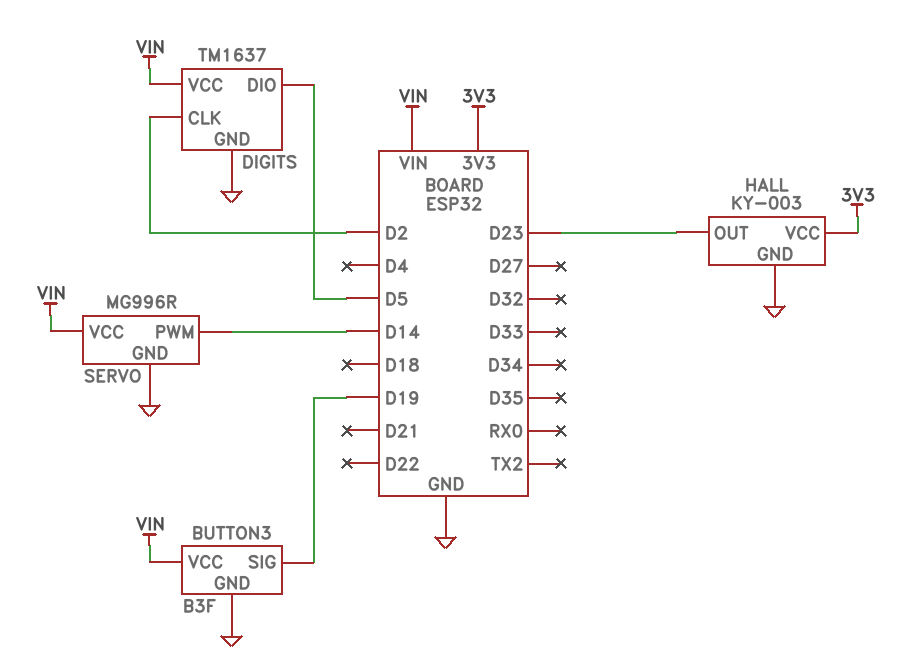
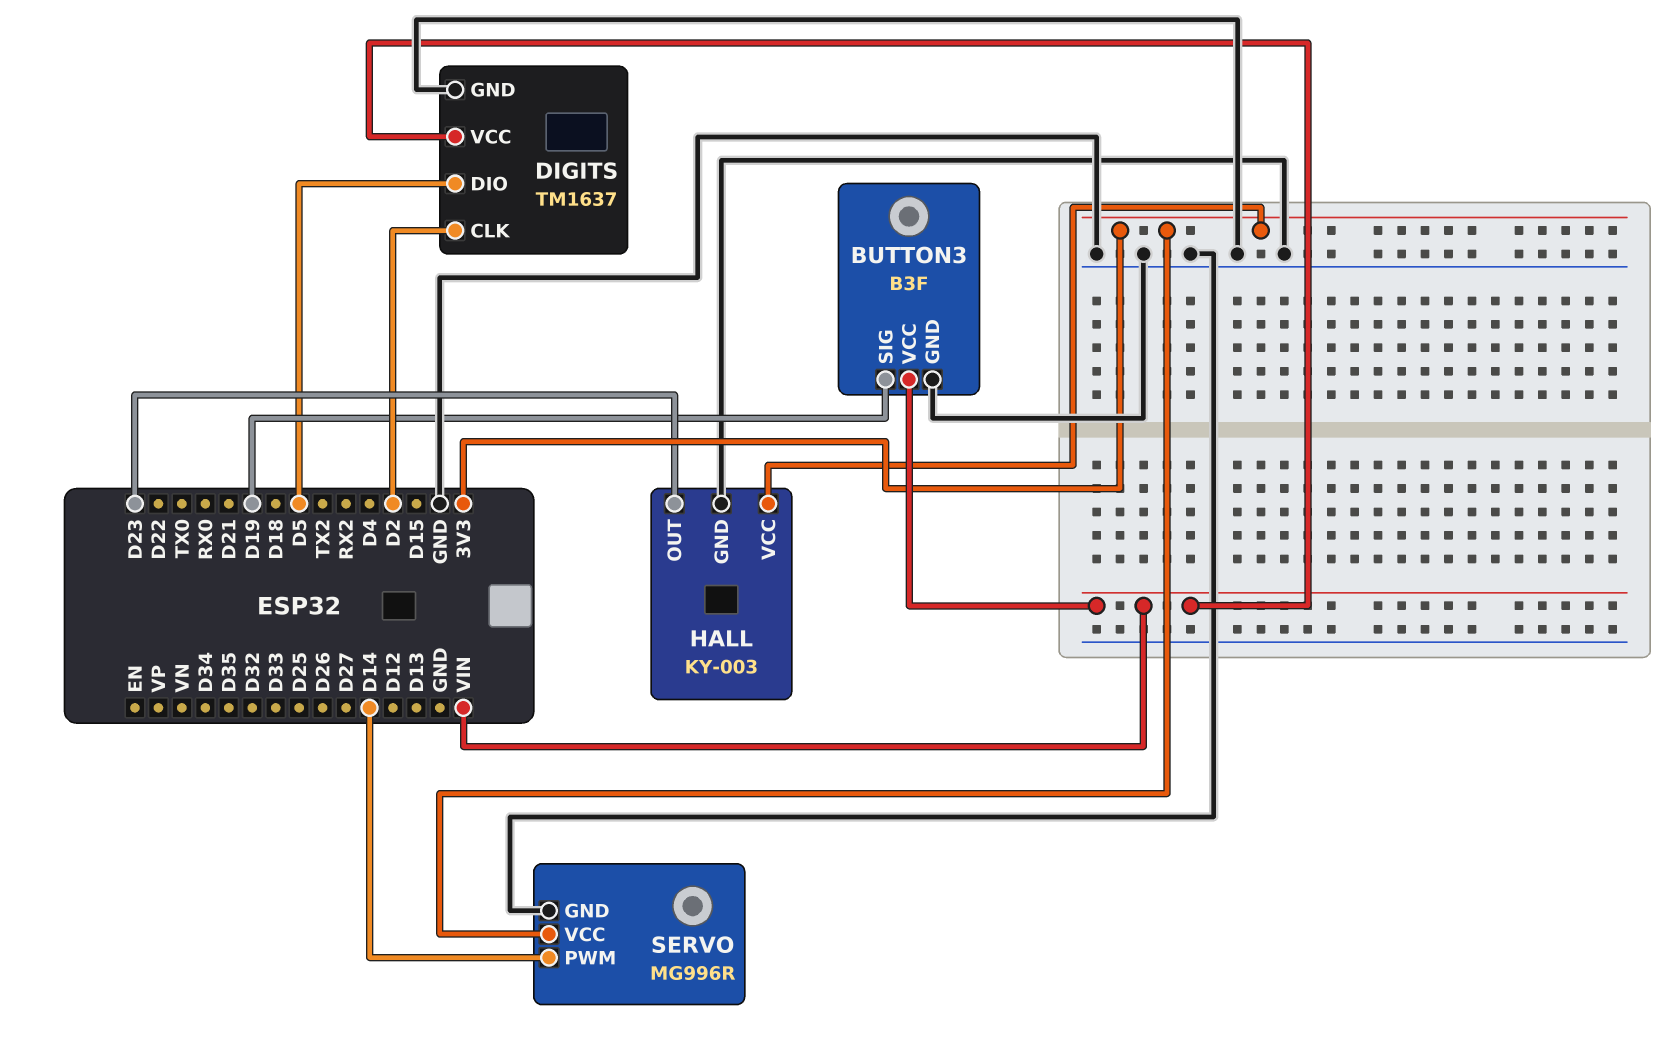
SERVO pin VCC: VIN -> 3V3

